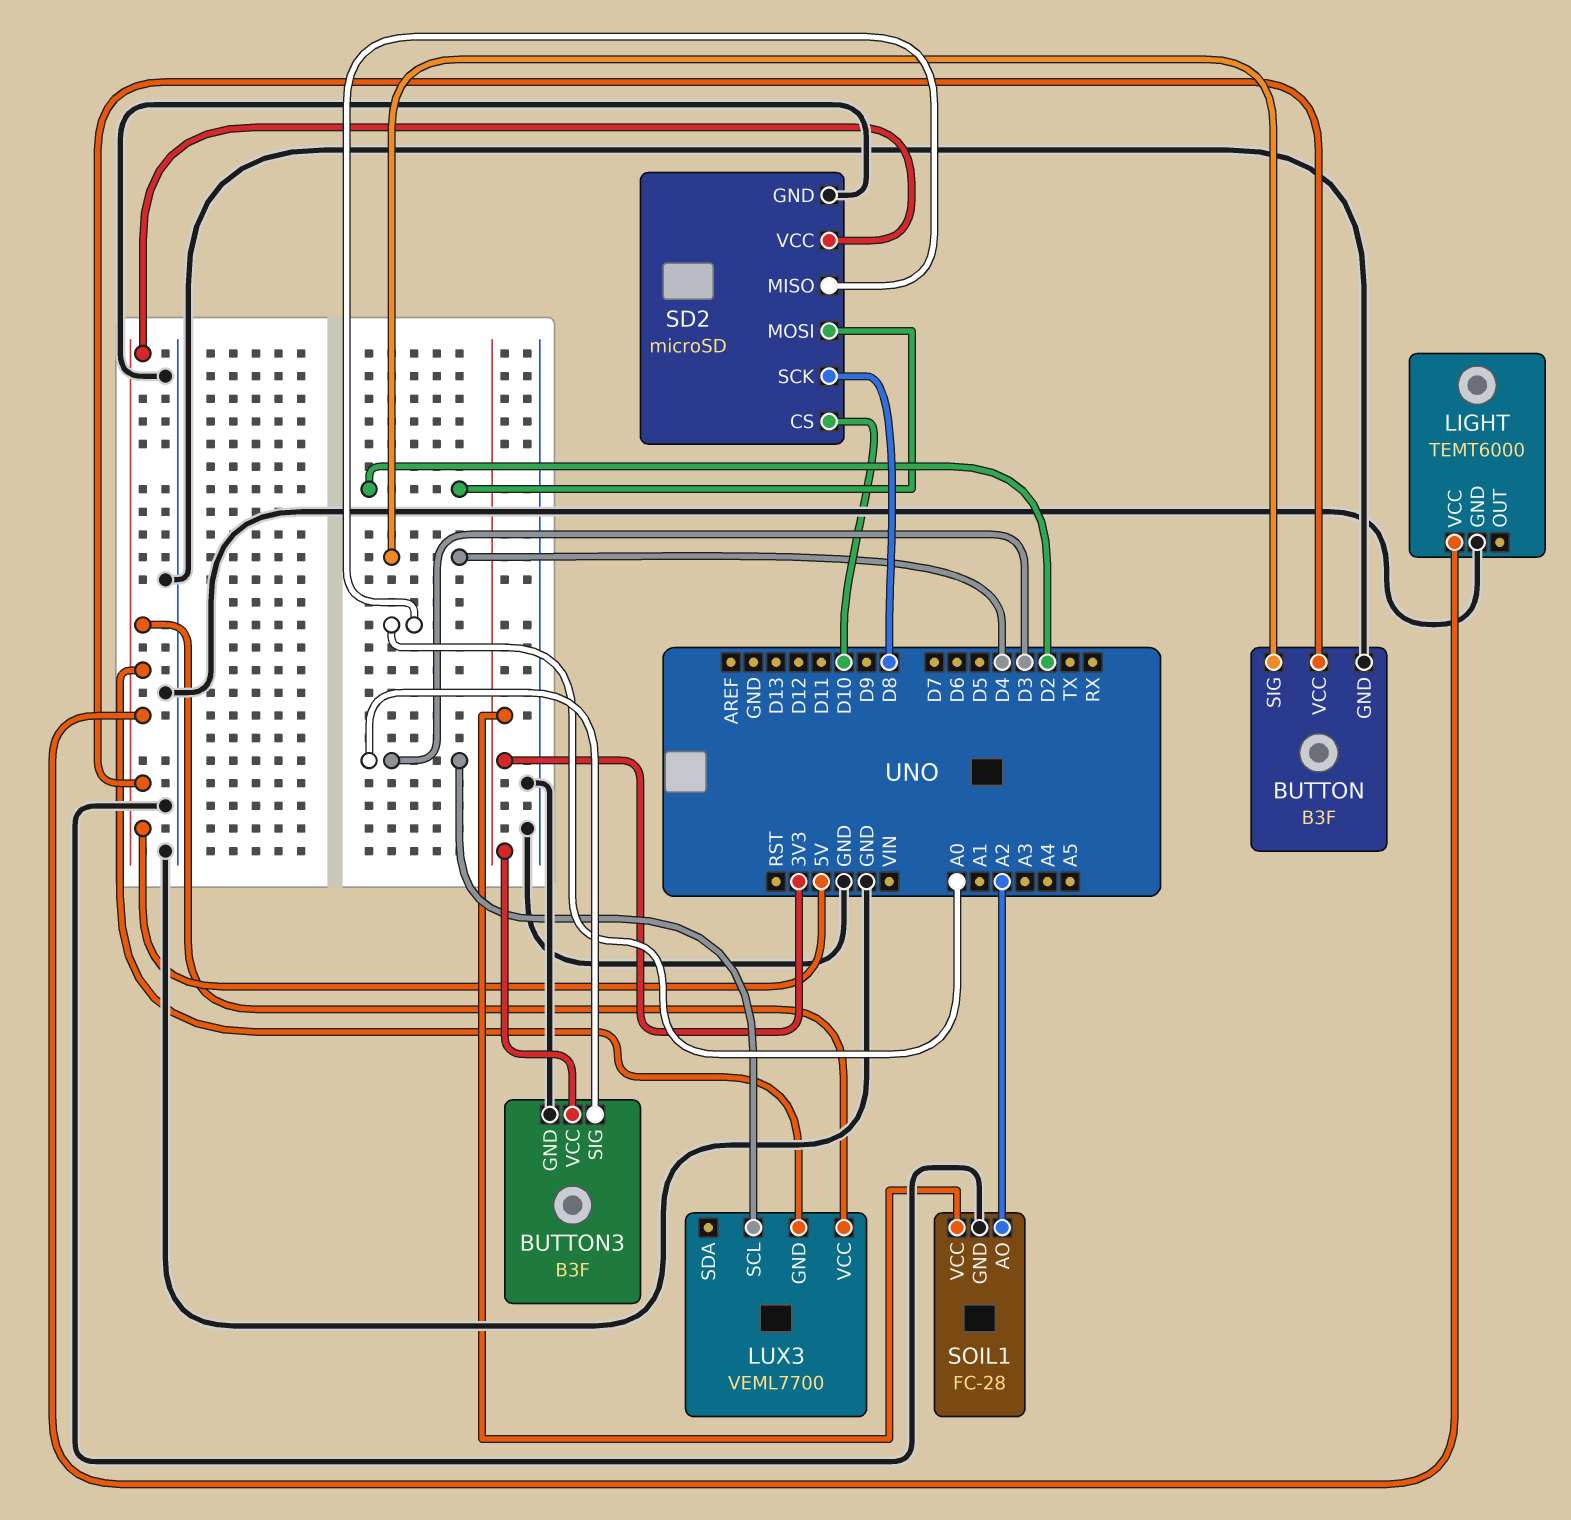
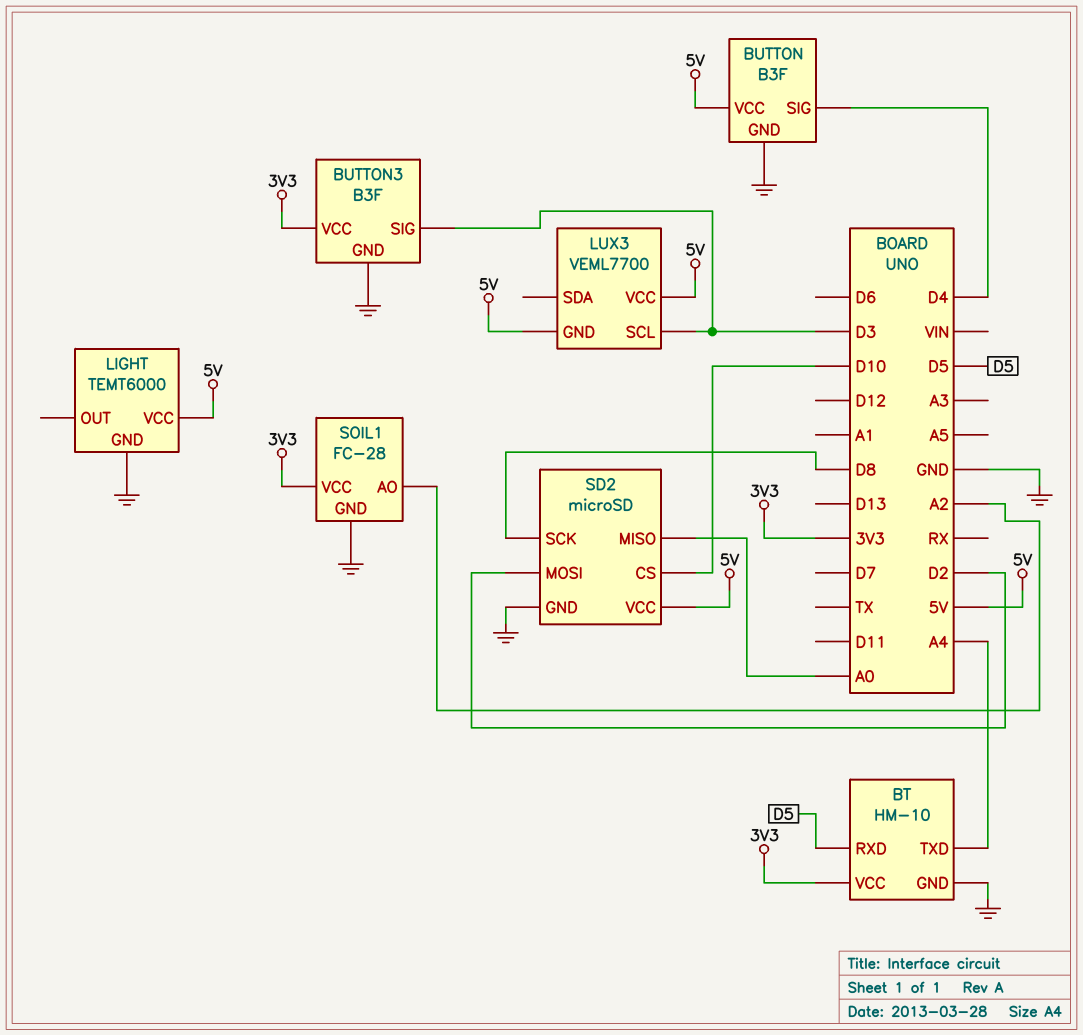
BT: none -> HM-10
BT pin GND: none -> GND
BT pin RXD: none -> D5
BT pin TXD: none -> A4
BT pin VCC: none -> 3V3

